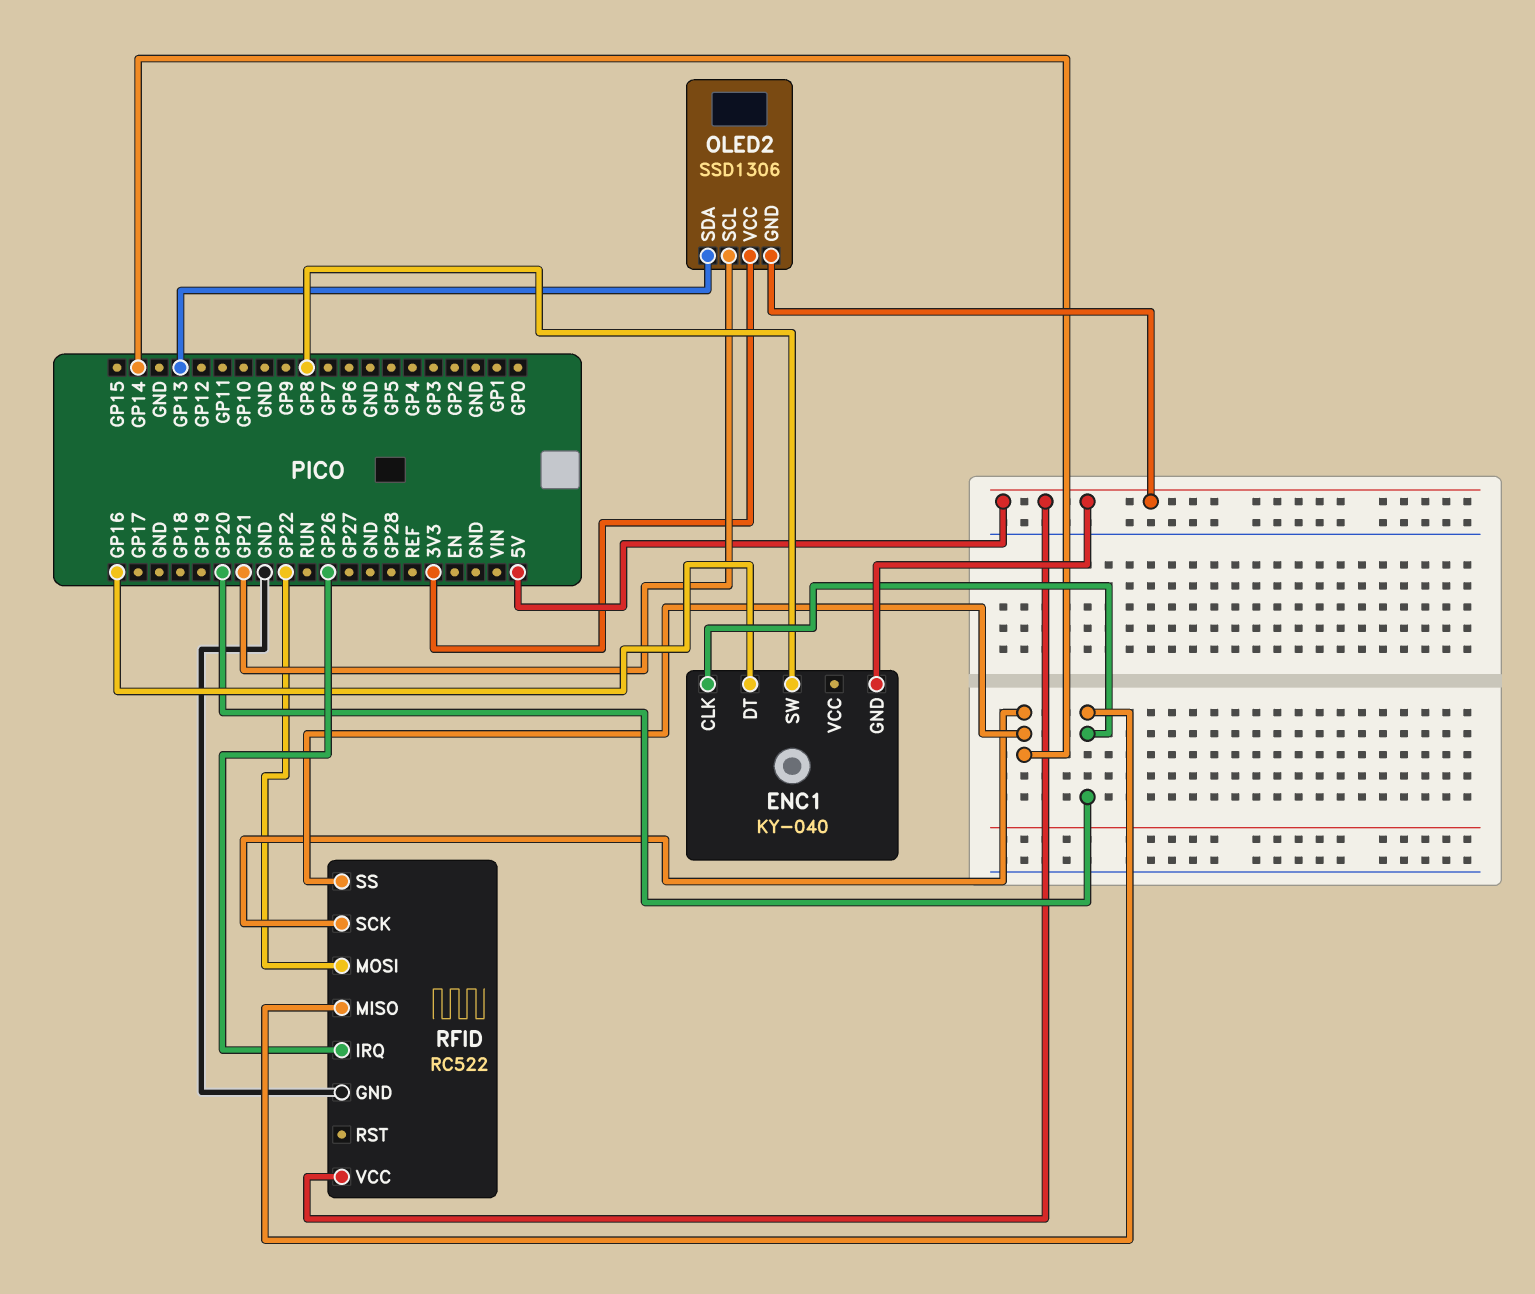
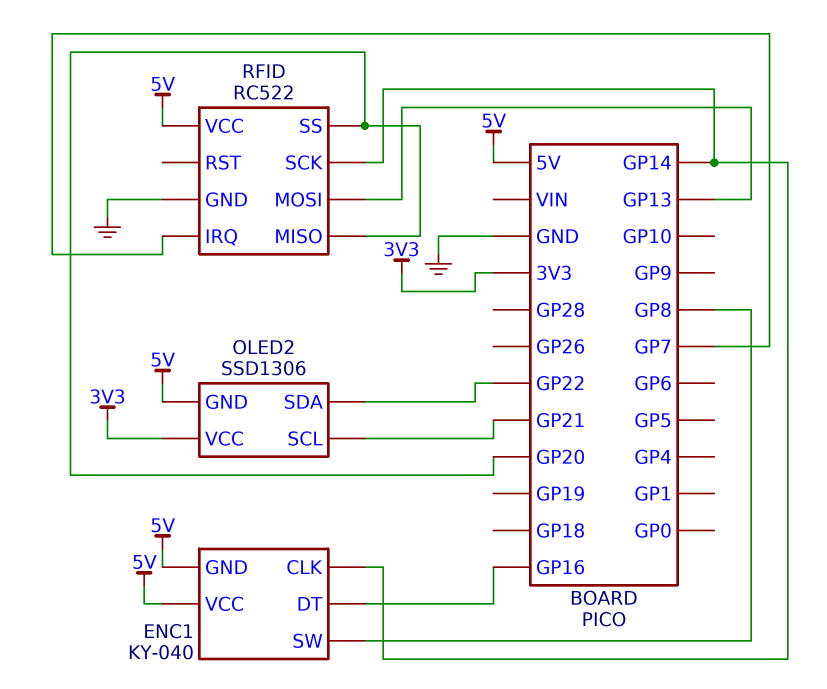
ENC1 pin CLK: GP20 -> GP14
ENC1 pin VCC: none -> 5V
OLED2 pin SDA: GP13 -> GP22
RFID pin IRQ: GP26 -> GP7
RFID pin MOSI: GP22 -> GP13
RFID pin SS: GP14 -> GP20

